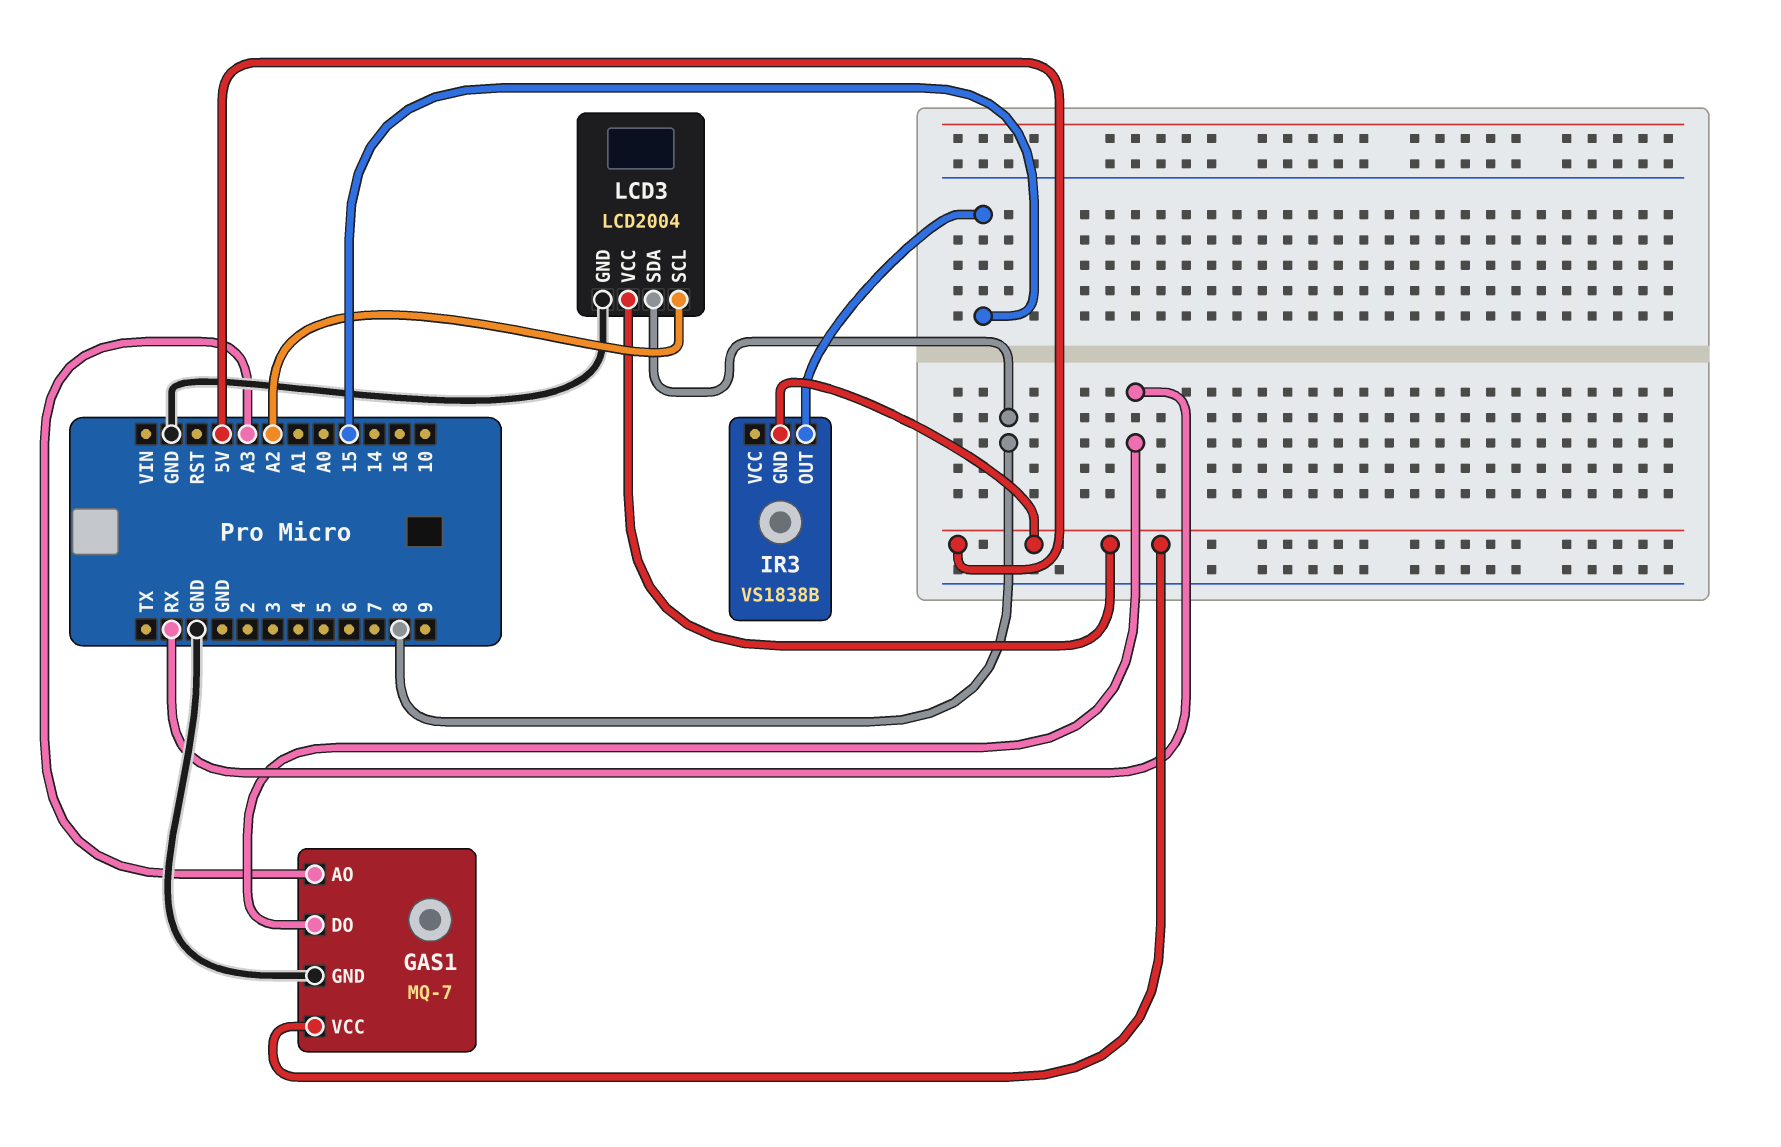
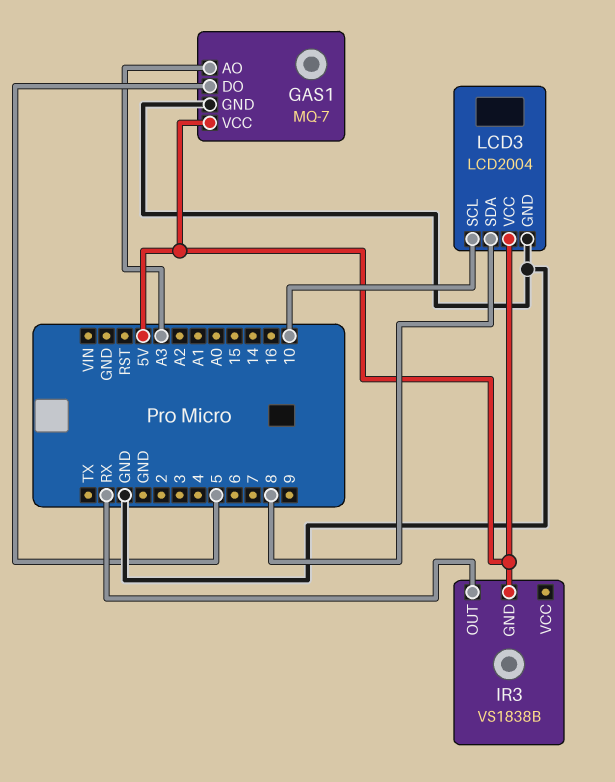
GAS1 pin DO: RX -> 5
IR3 pin OUT: 15 -> RX
LCD3 pin SCL: A2 -> 10

